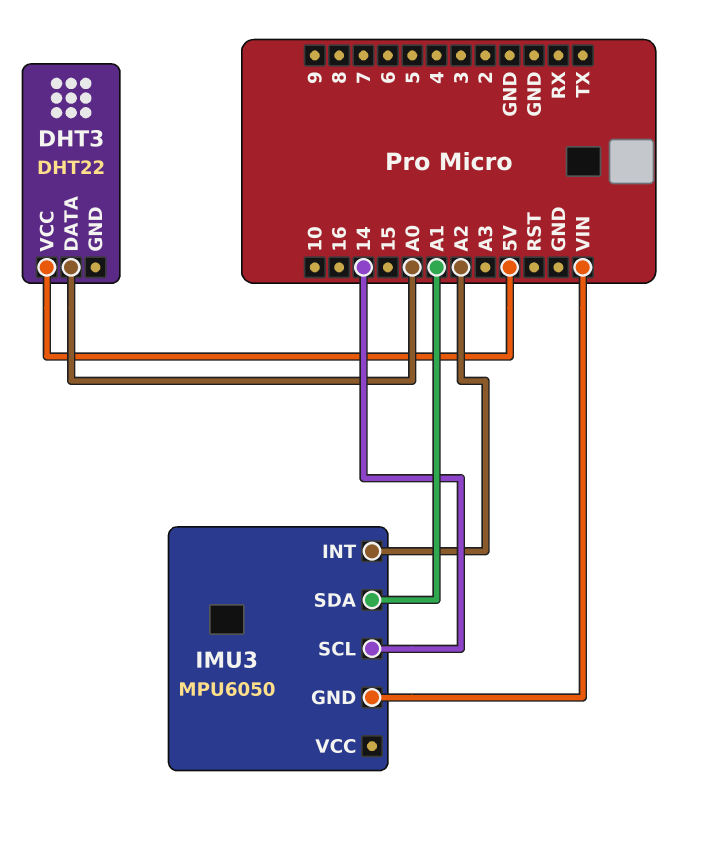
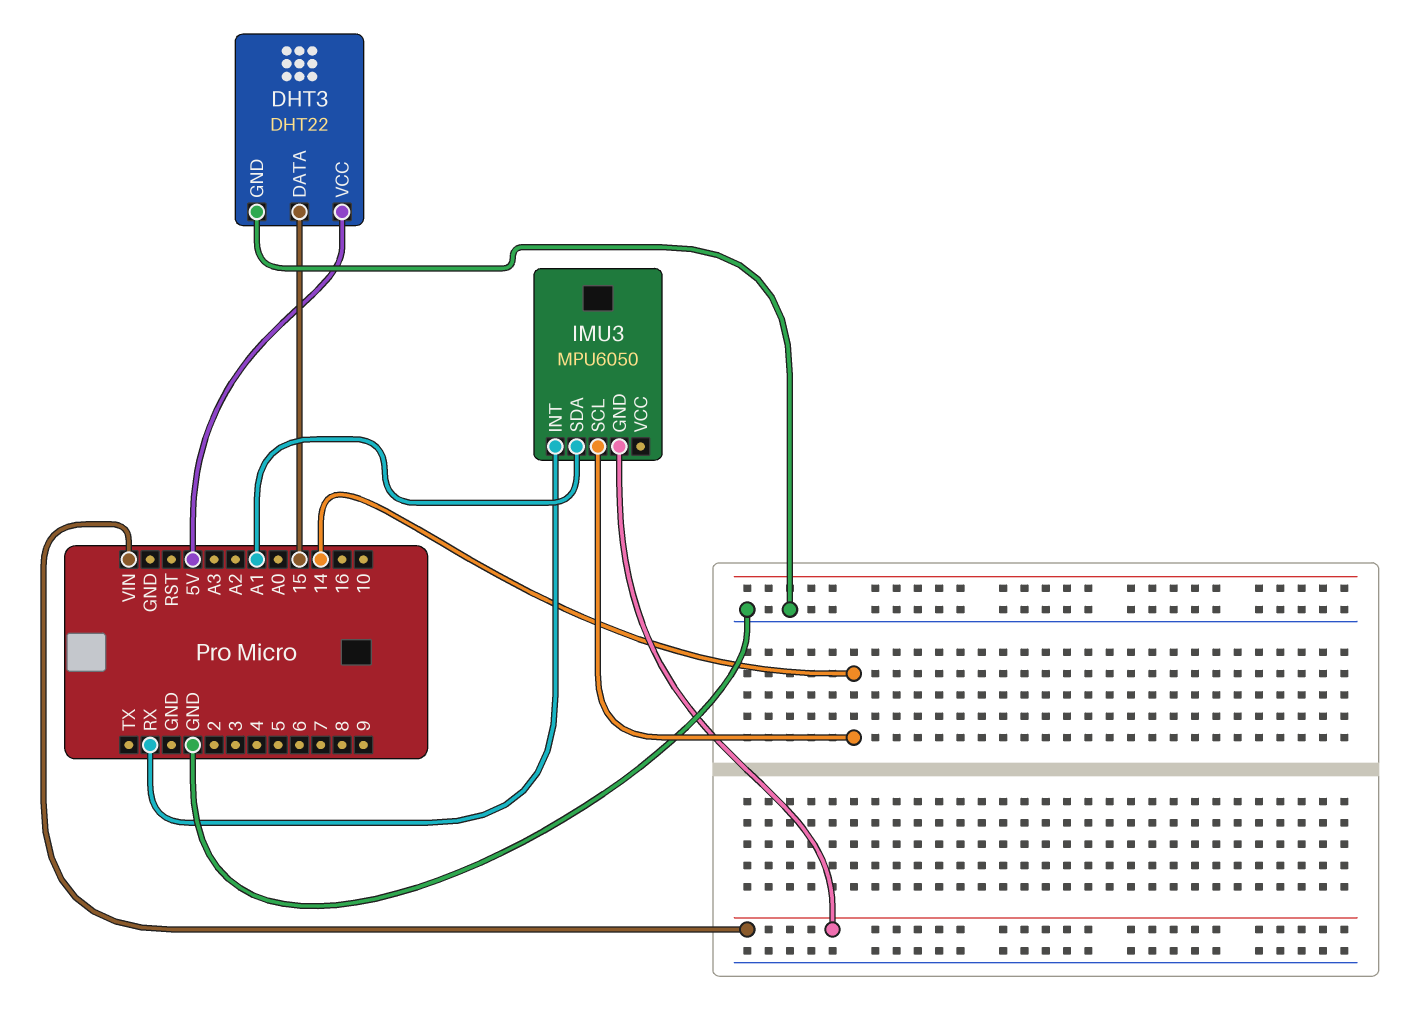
DHT3 pin DATA: A0 -> 15
DHT3 pin GND: none -> GND
IMU3 pin INT: A2 -> RX

